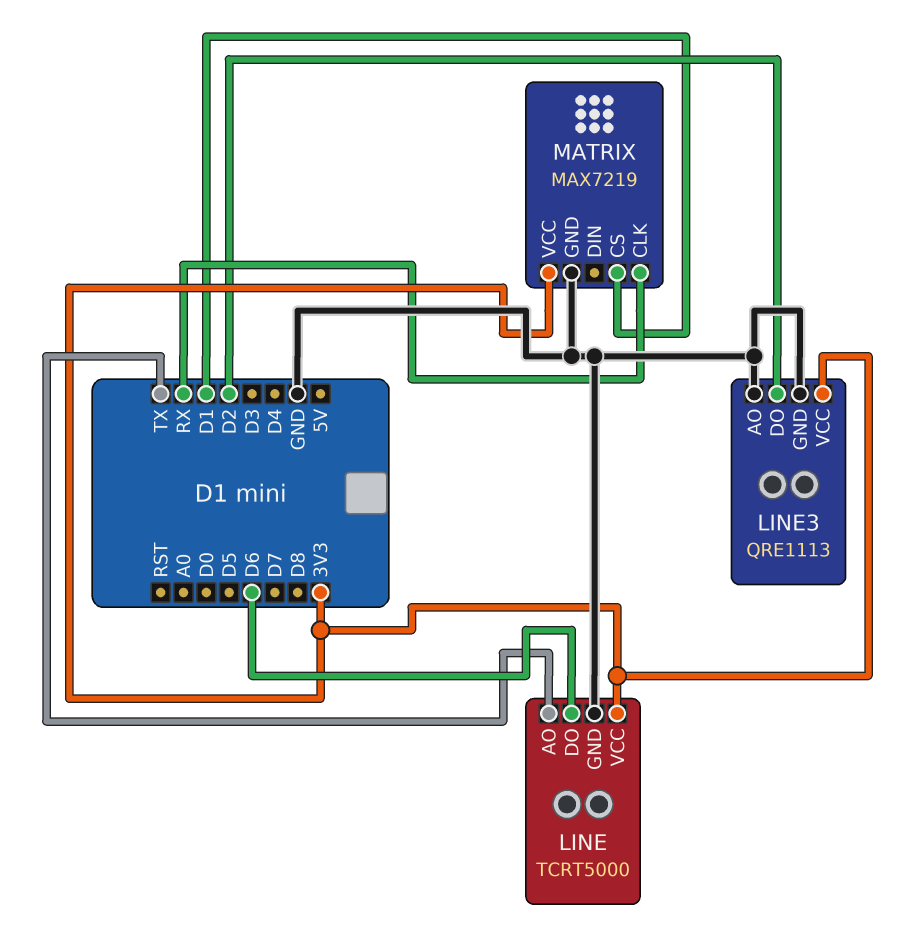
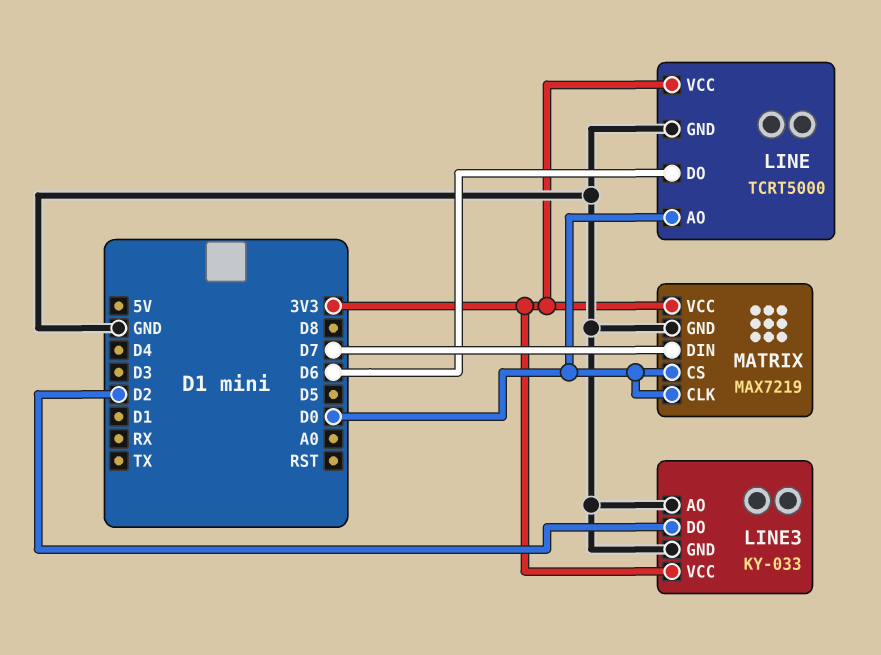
LINE pin AO: TX -> D0
LINE3: QRE1113 -> KY-033
MATRIX pin CLK: RX -> D0
MATRIX pin CS: D1 -> D0
MATRIX pin DIN: none -> D7

